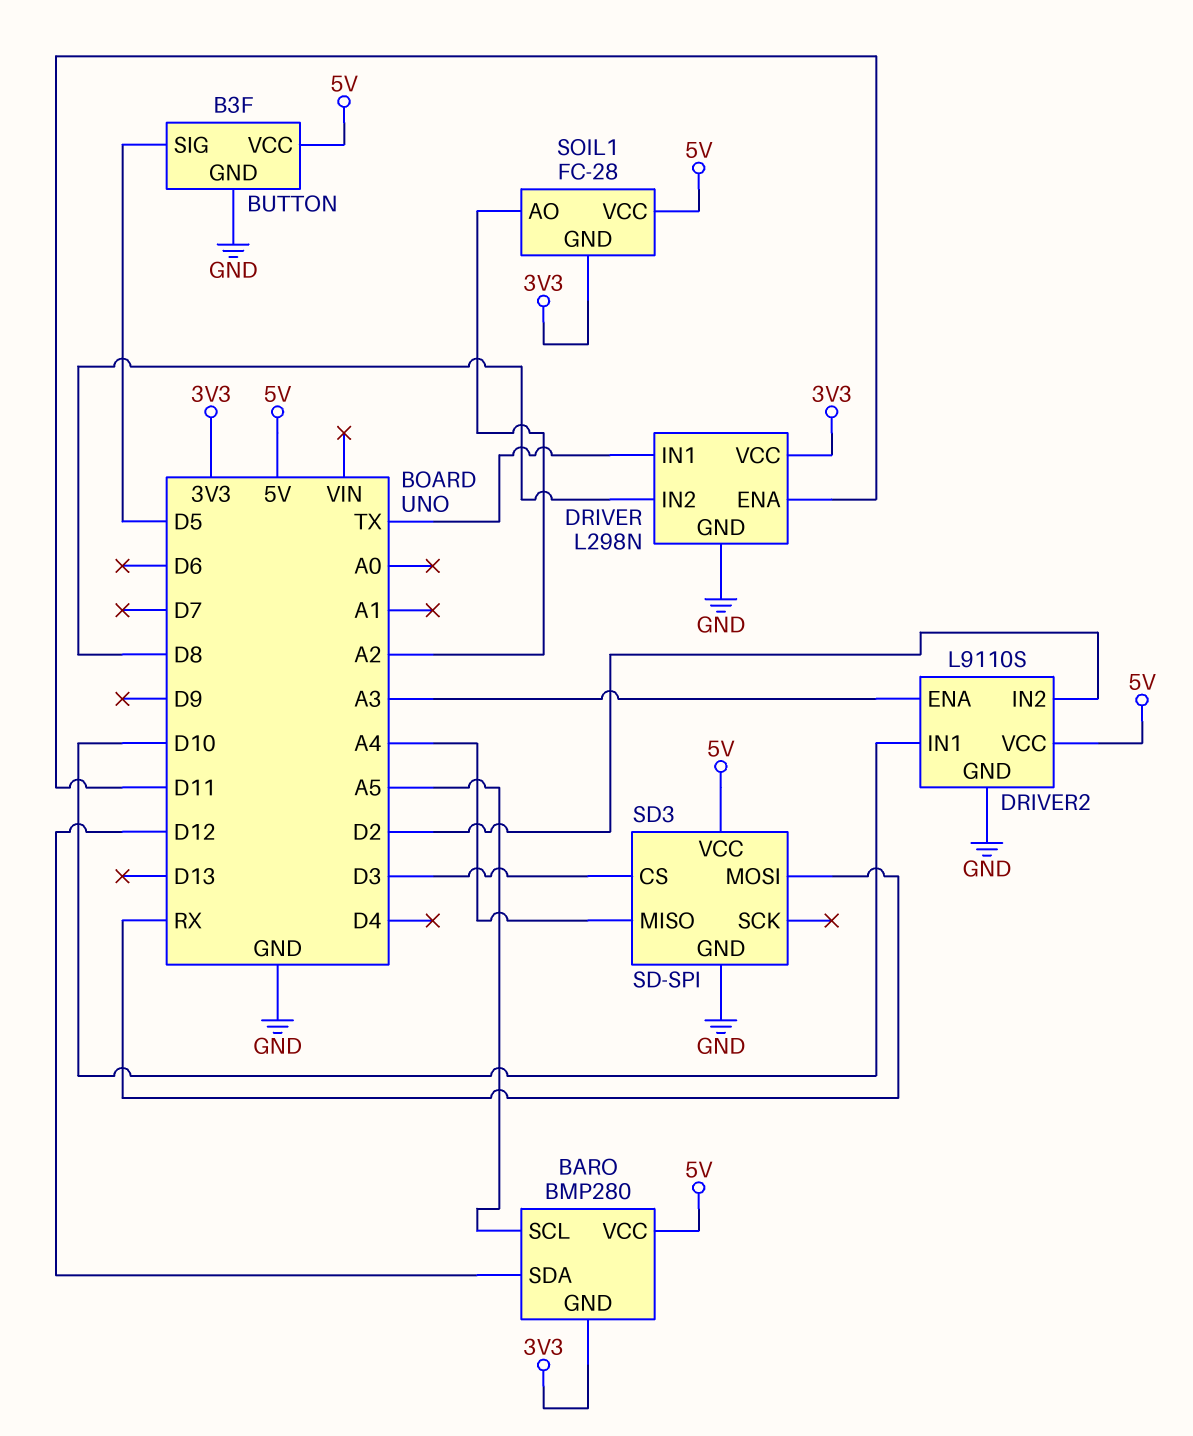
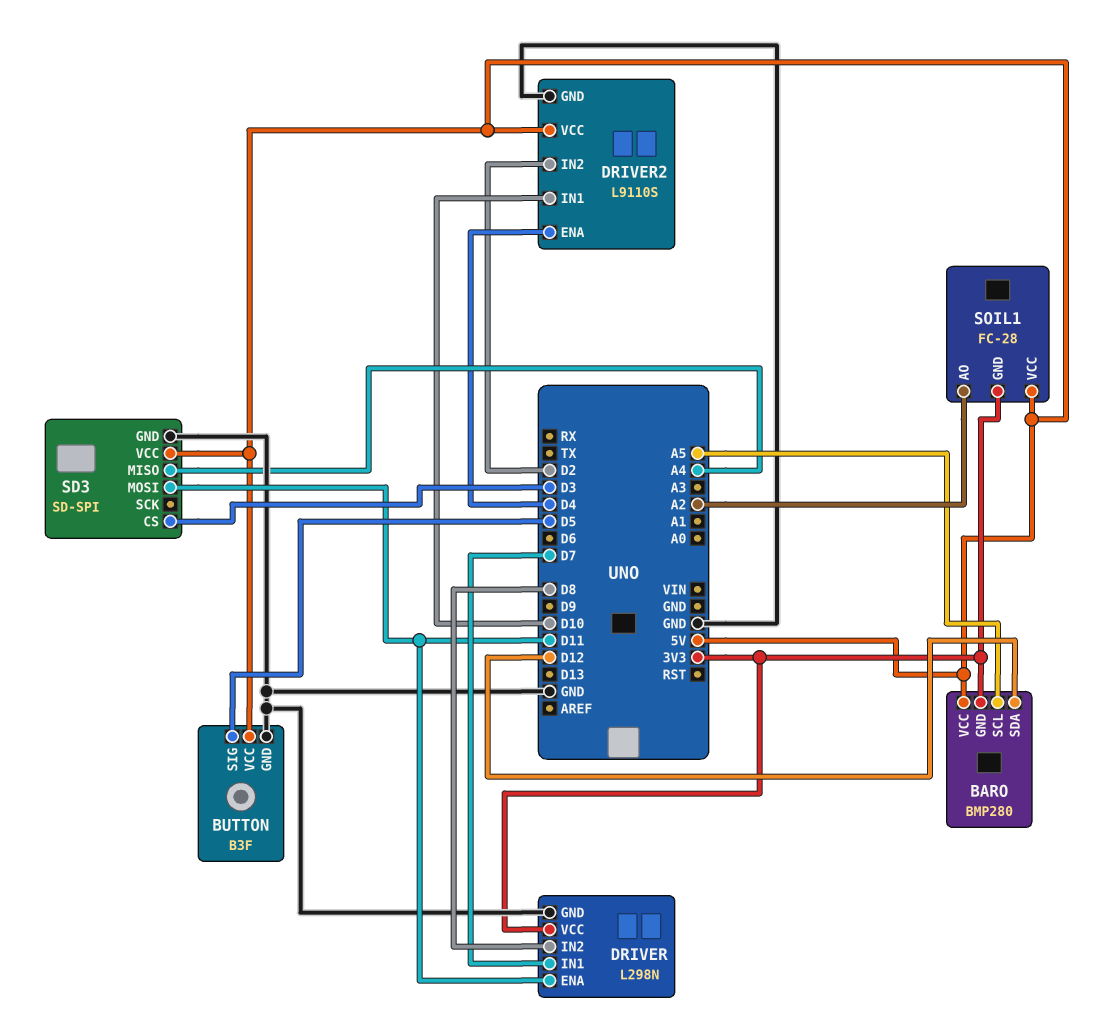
DRIVER pin IN1: TX -> D7
DRIVER2 pin ENA: A3 -> D4
SD3 pin MOSI: RX -> D11

